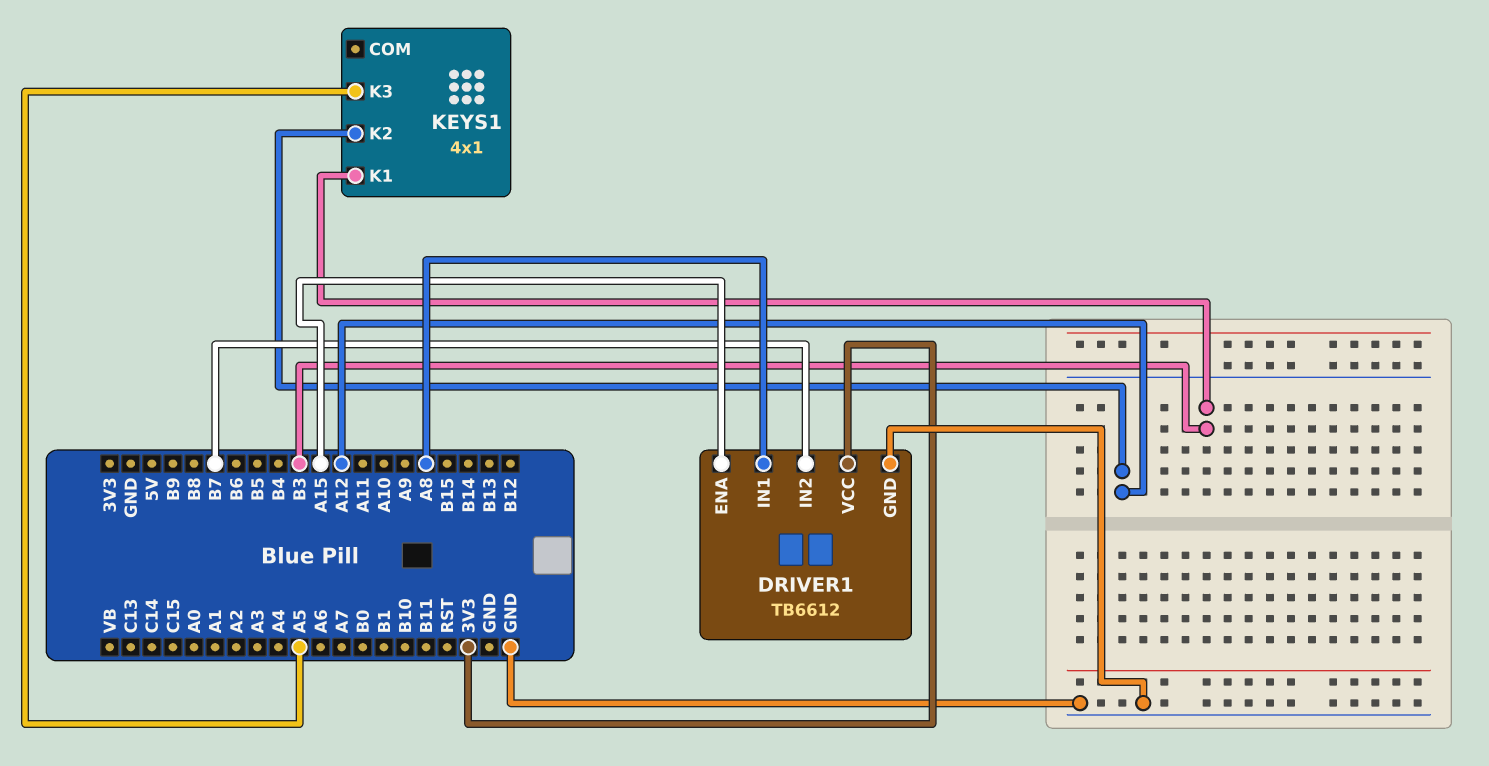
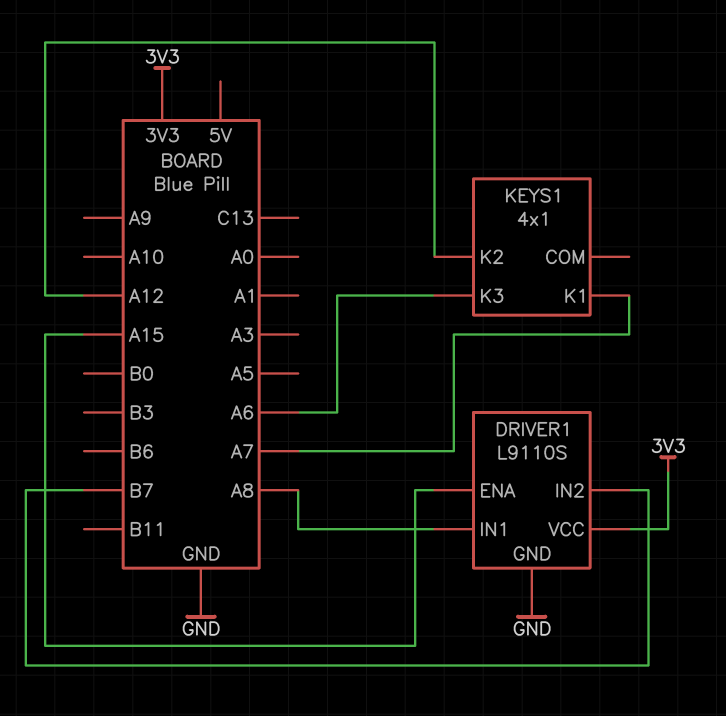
DRIVER1: TB6612 -> L9110S
KEYS1 pin K1: B3 -> A7
KEYS1 pin K3: A5 -> A6

